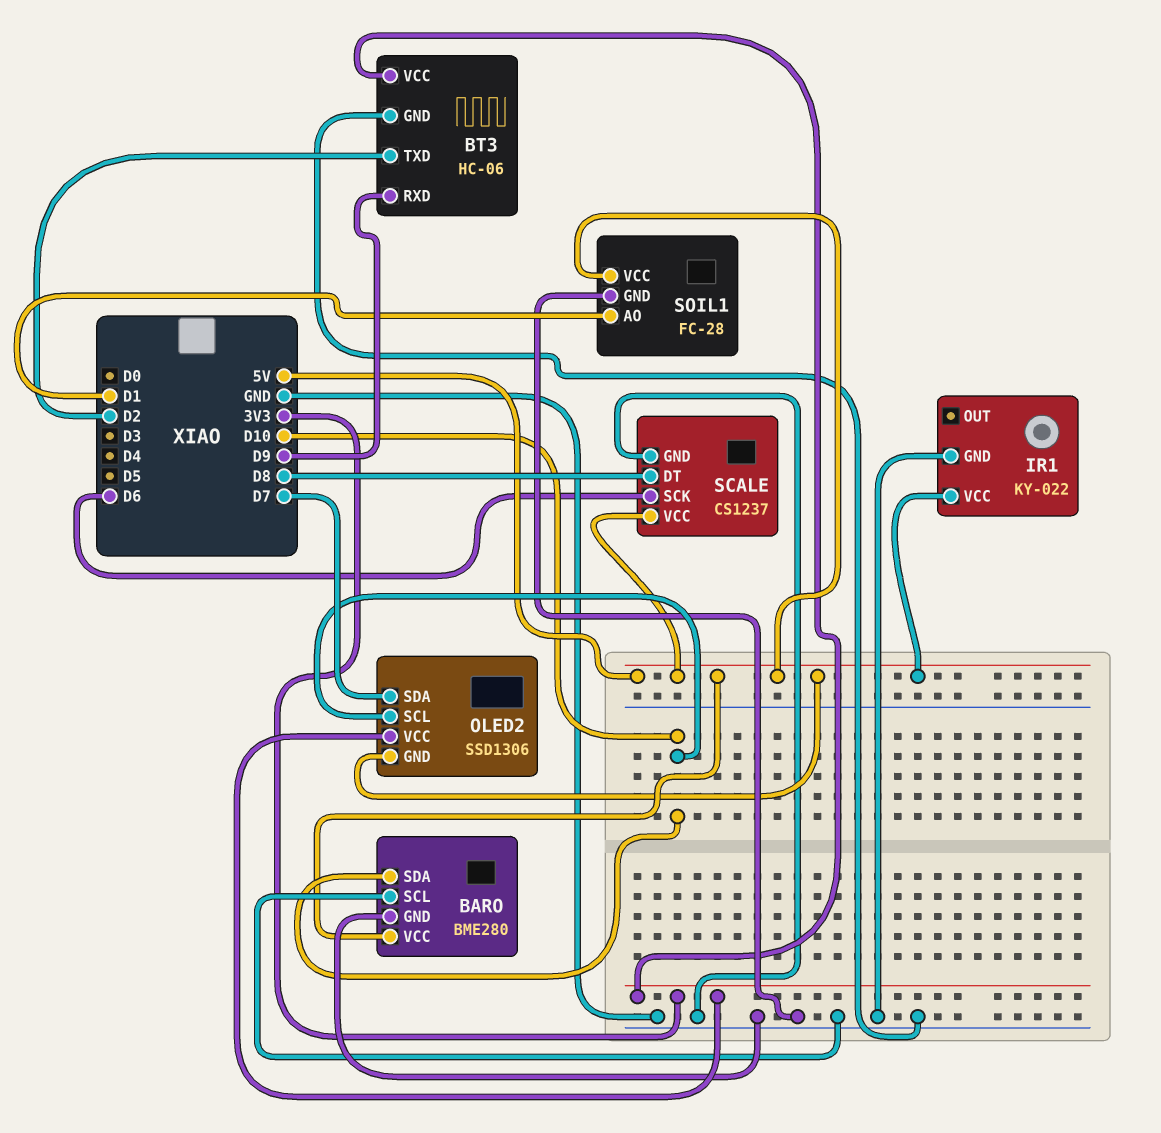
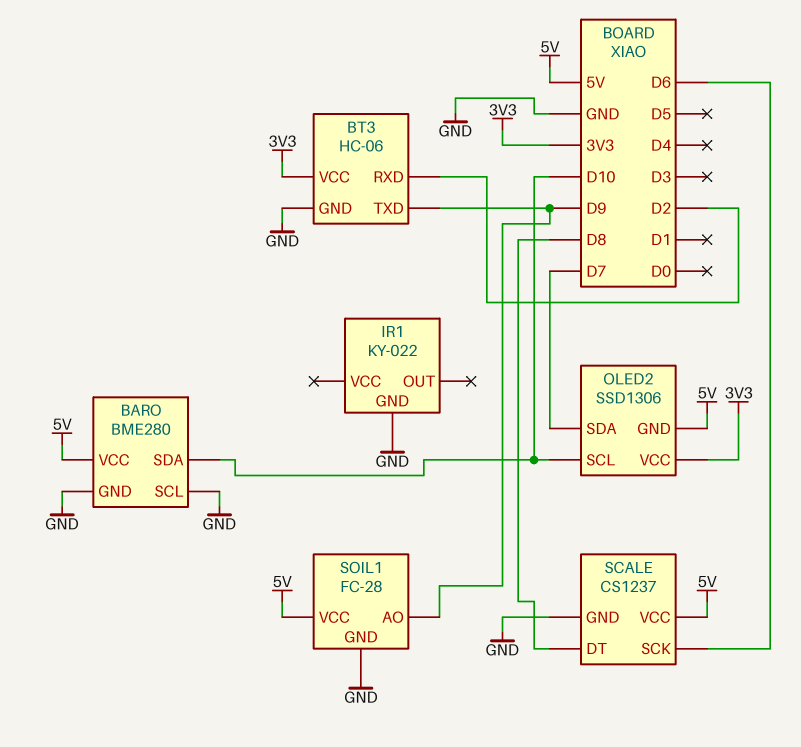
BT3 pin RXD: D9 -> D2
BT3 pin TXD: D2 -> D9
IR1 pin VCC: 5V -> none
SOIL1 pin AO: D1 -> D9

